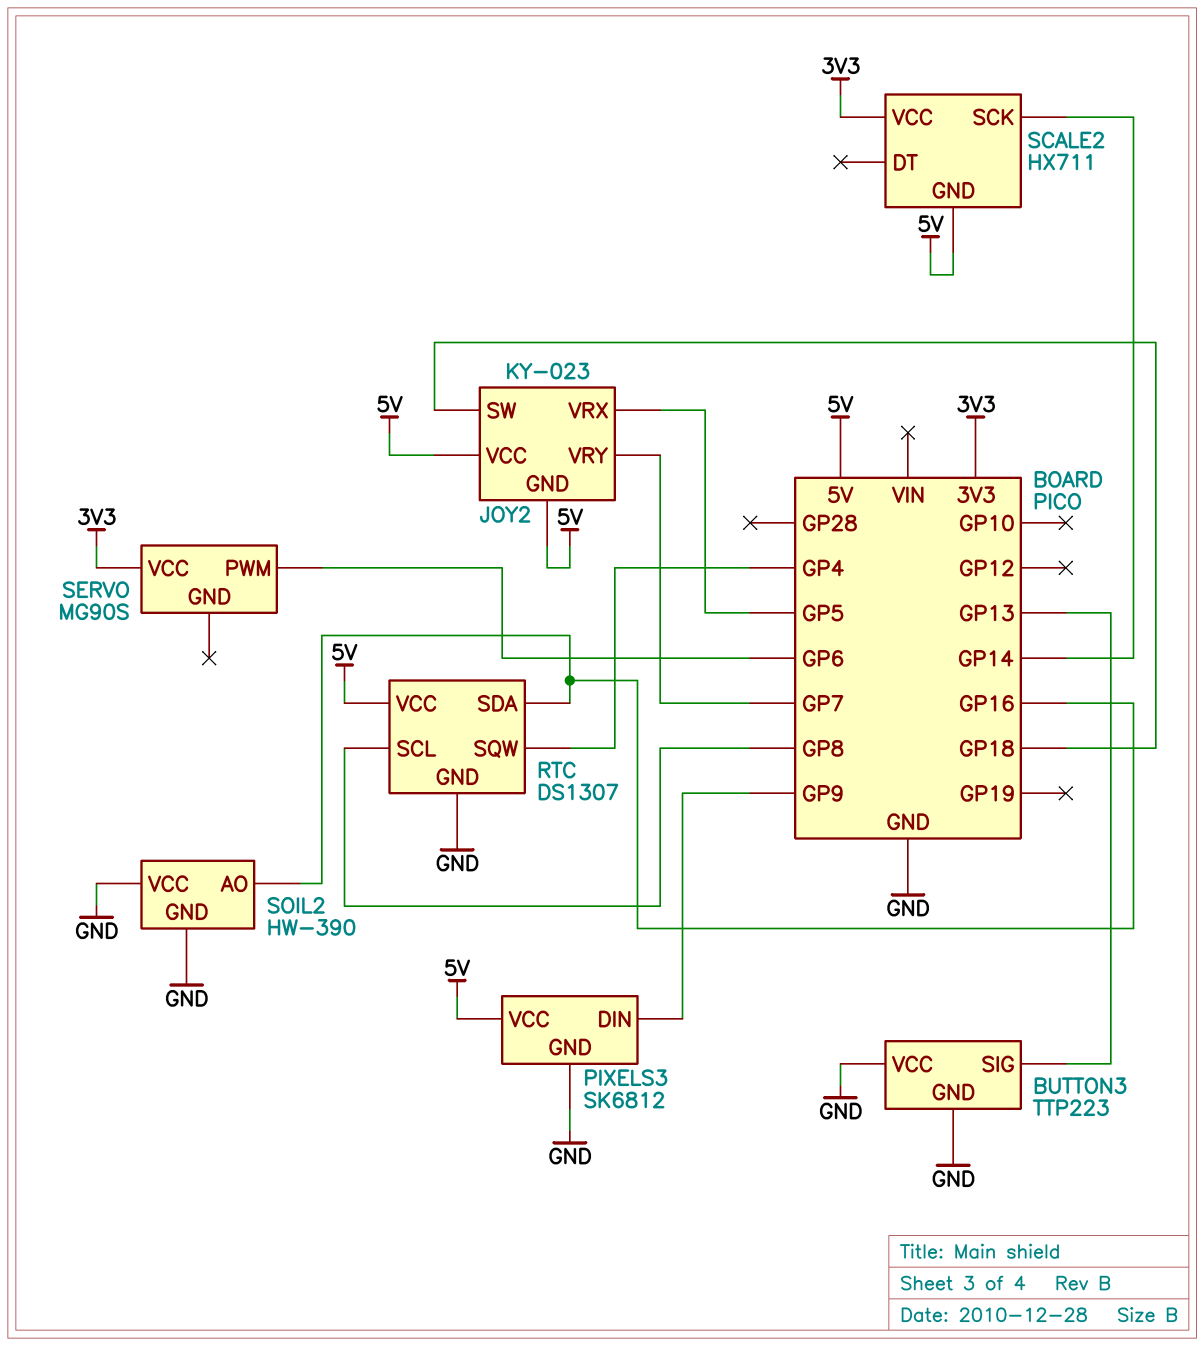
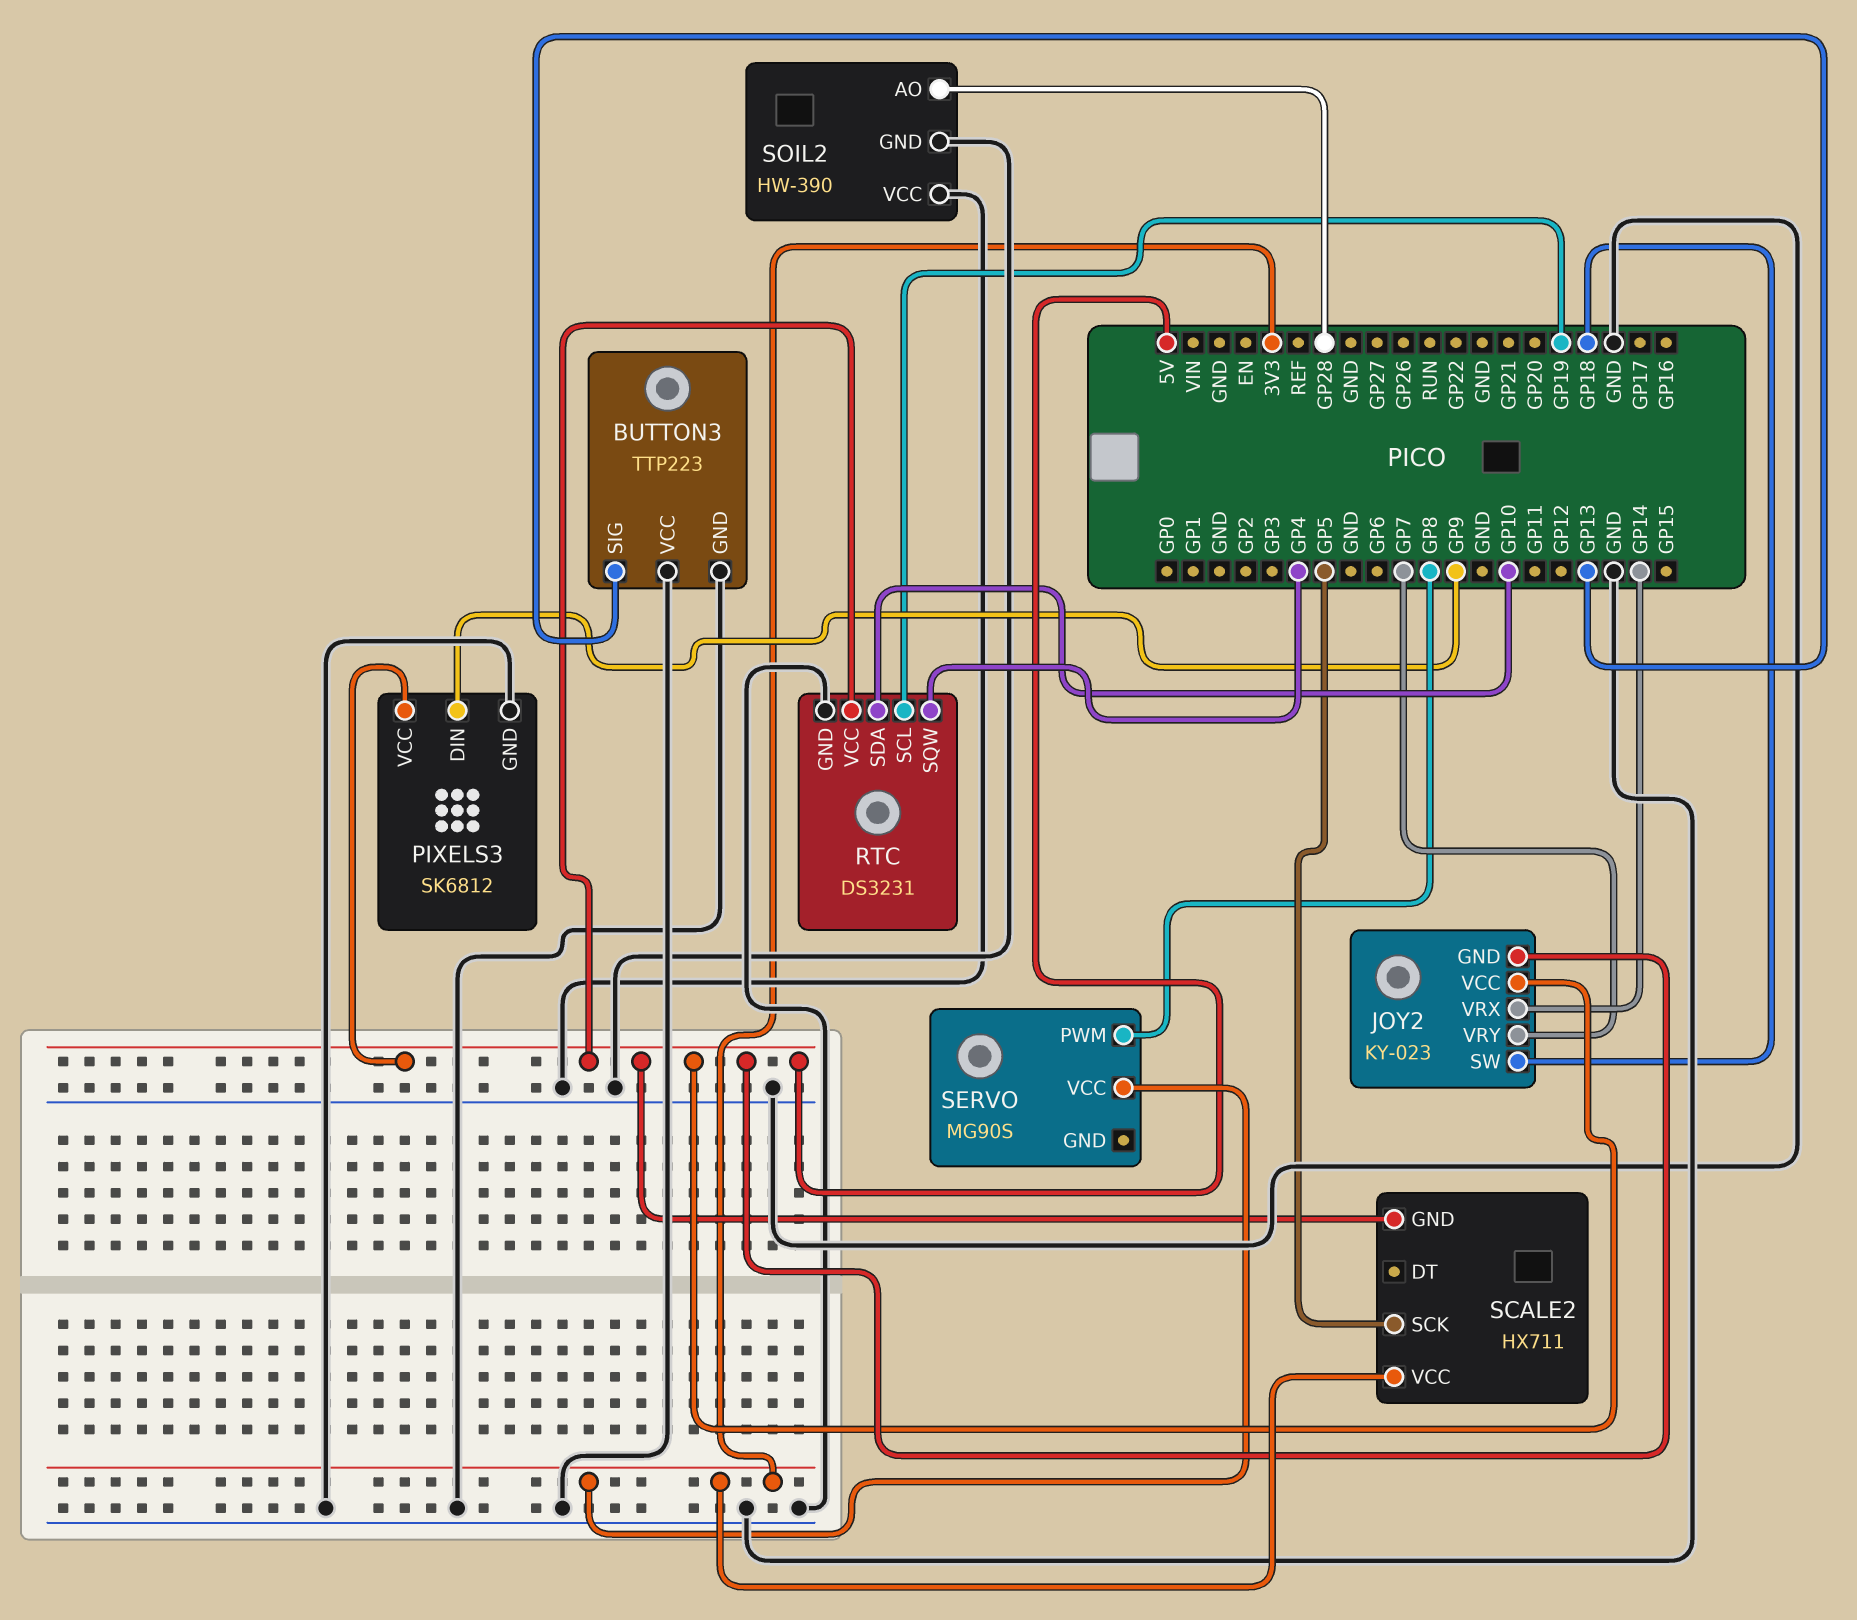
JOY2 pin VRX: GP5 -> GP14
RTC: DS1307 -> DS3231
RTC pin SCL: GP8 -> GP19
RTC pin SDA: GP16 -> GP10
SCALE2 pin SCK: GP14 -> GP5
SERVO pin PWM: GP6 -> GP8
SOIL2 pin AO: GP16 -> GP28

